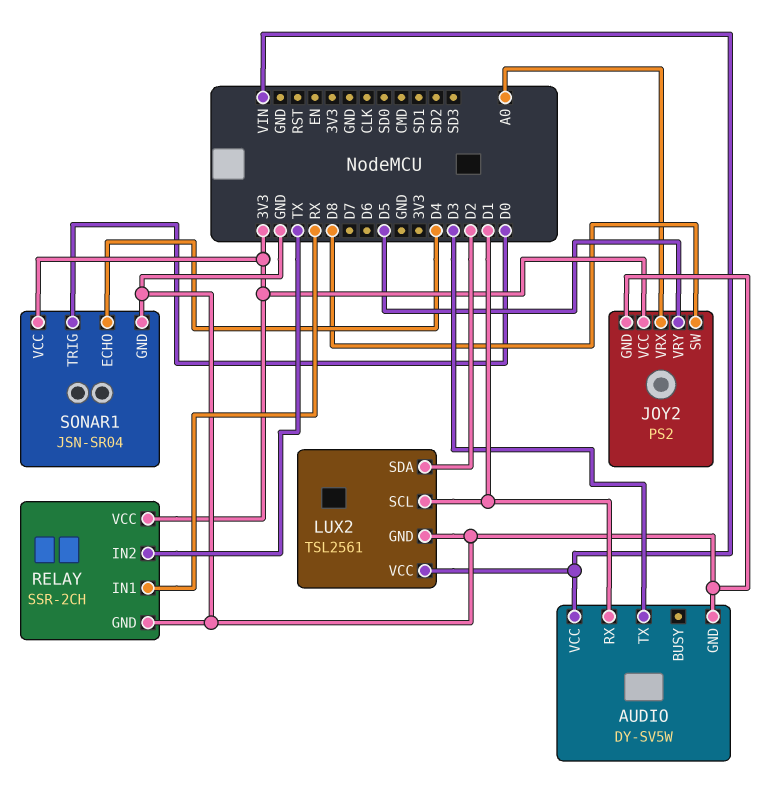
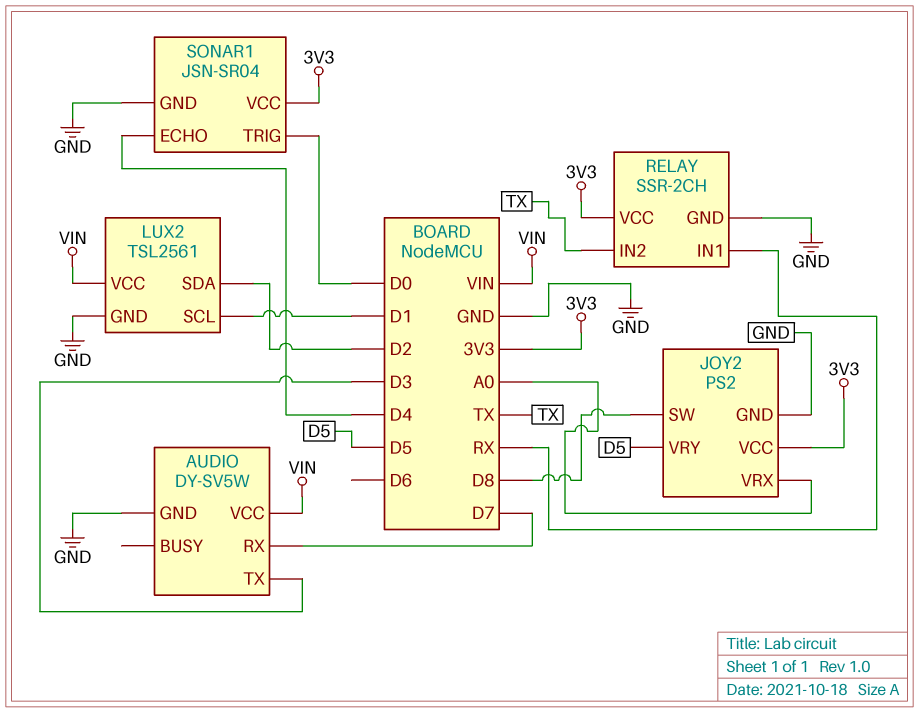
AUDIO pin RX: D1 -> D7

